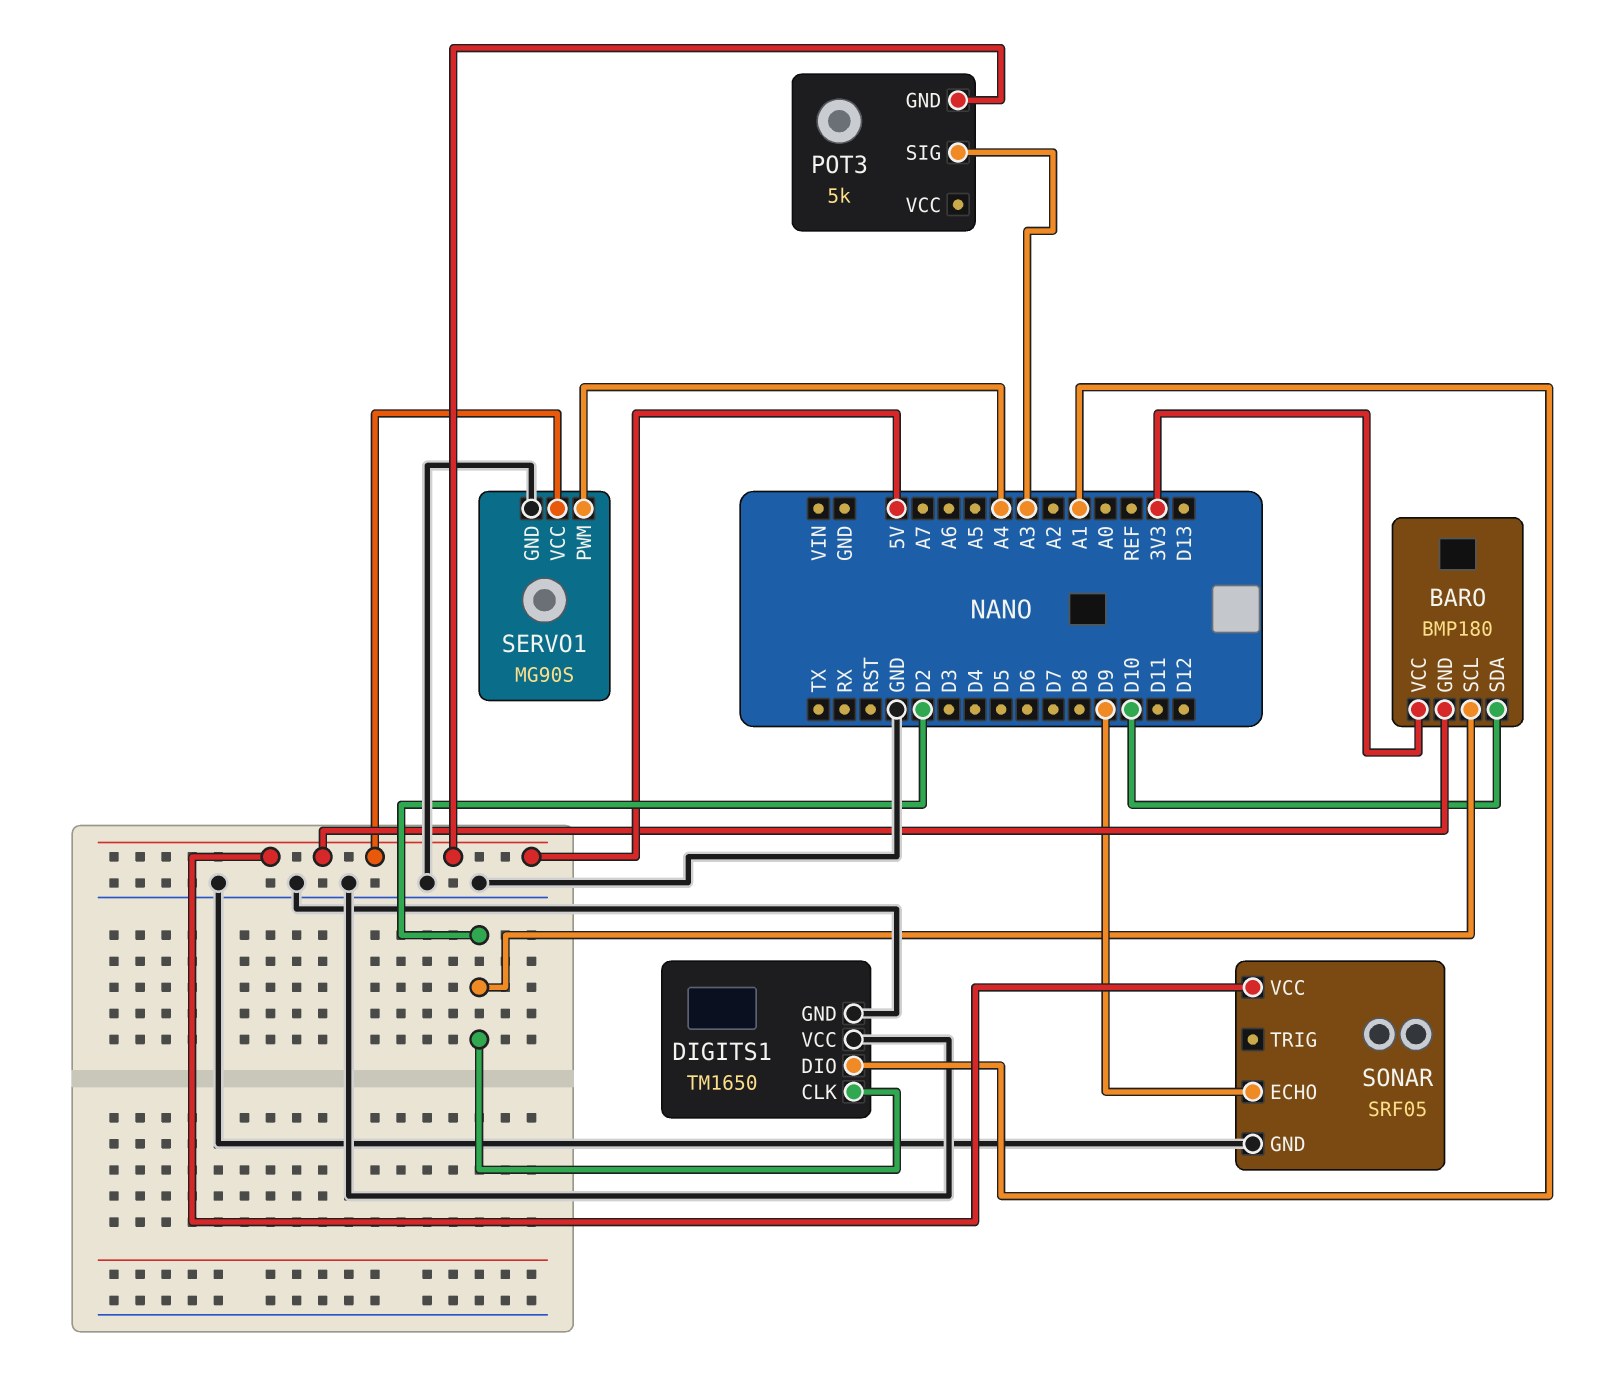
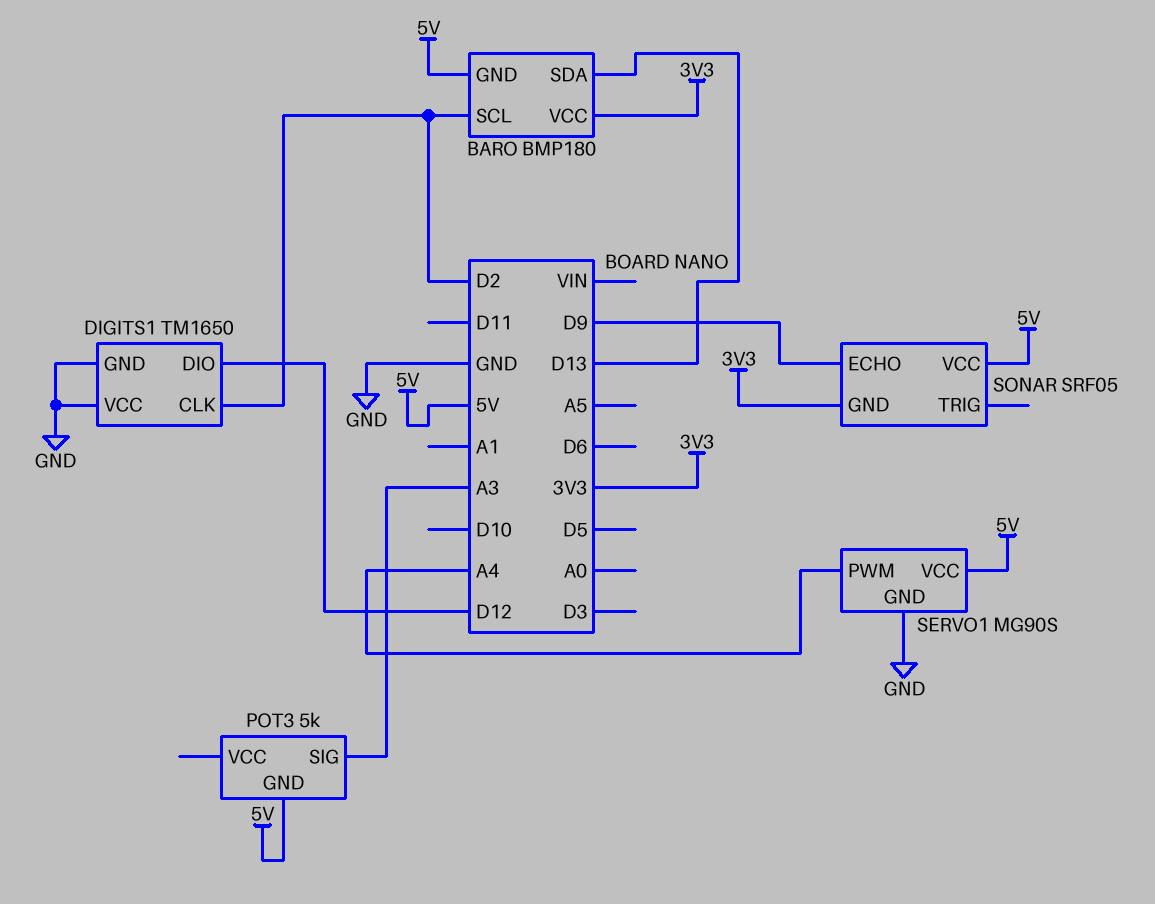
BARO pin SDA: D10 -> D13
DIGITS1 pin DIO: A1 -> D12
SONAR pin GND: GND -> 3V3

